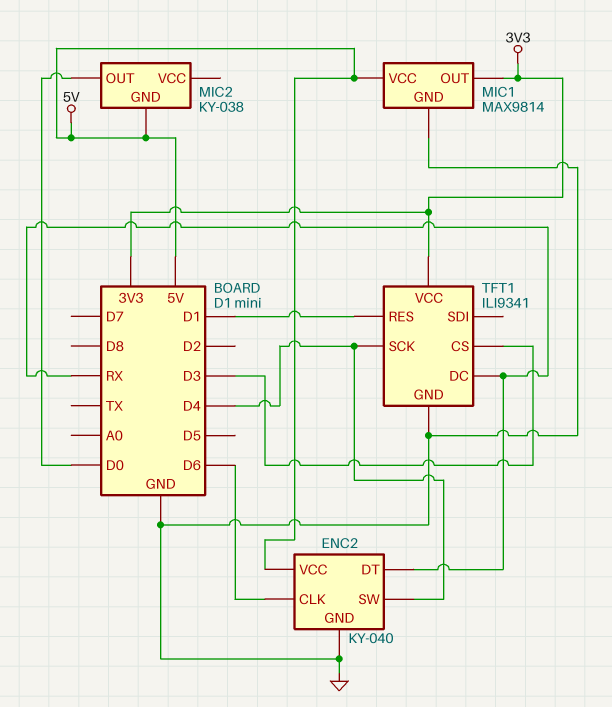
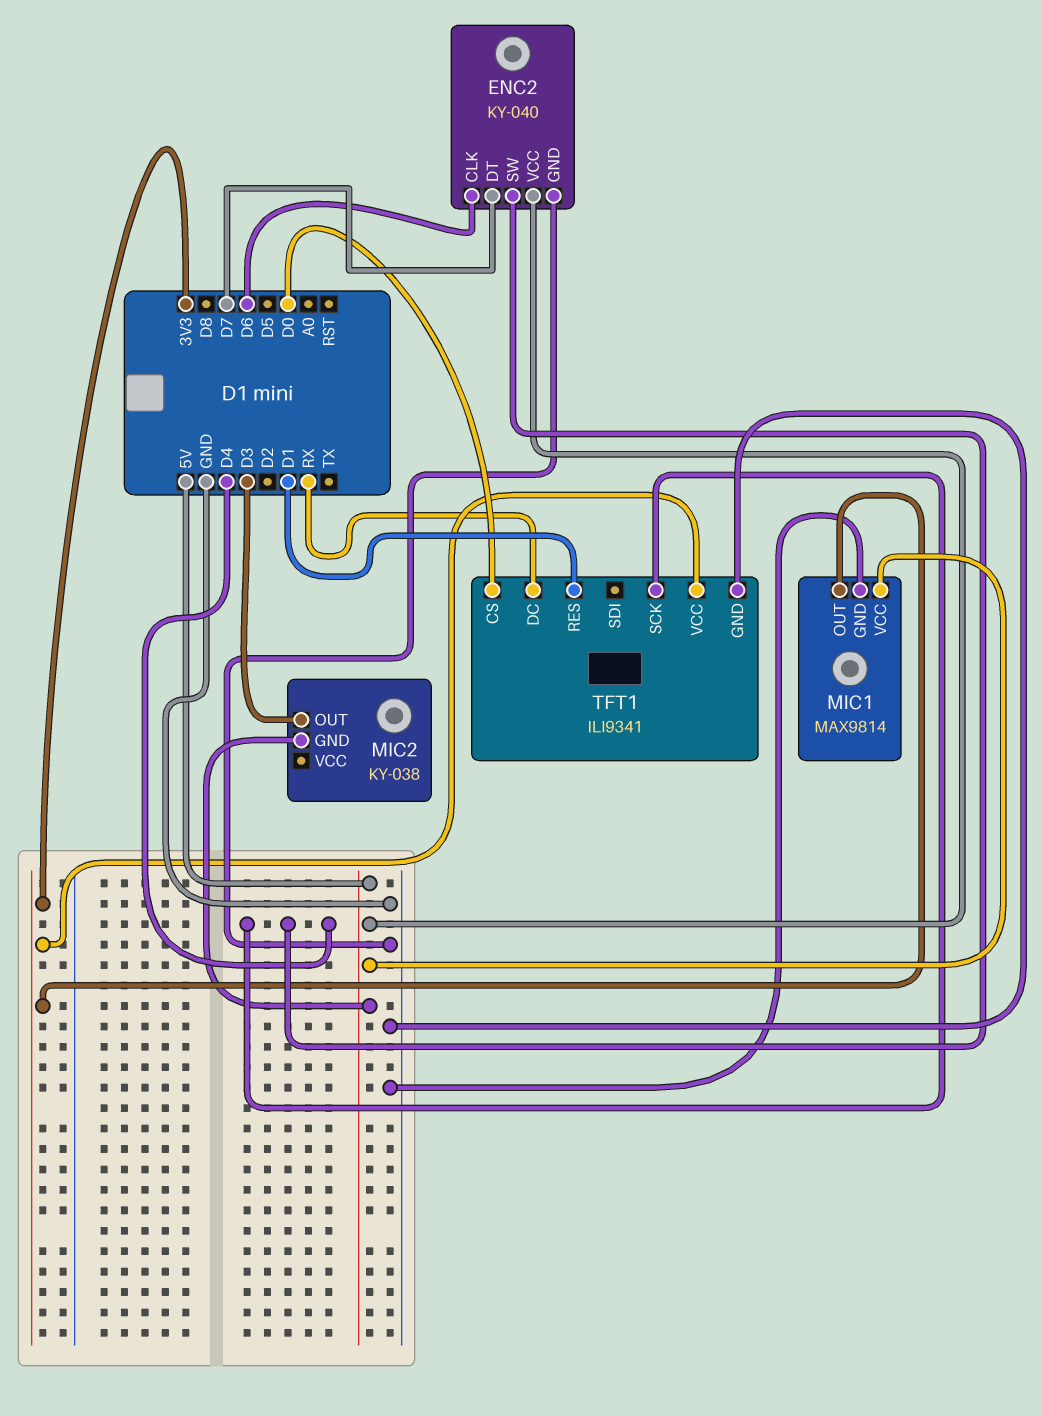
ENC2 pin DT: RX -> D7
MIC2 pin OUT: D0 -> D3
TFT1 pin CS: D3 -> D0

